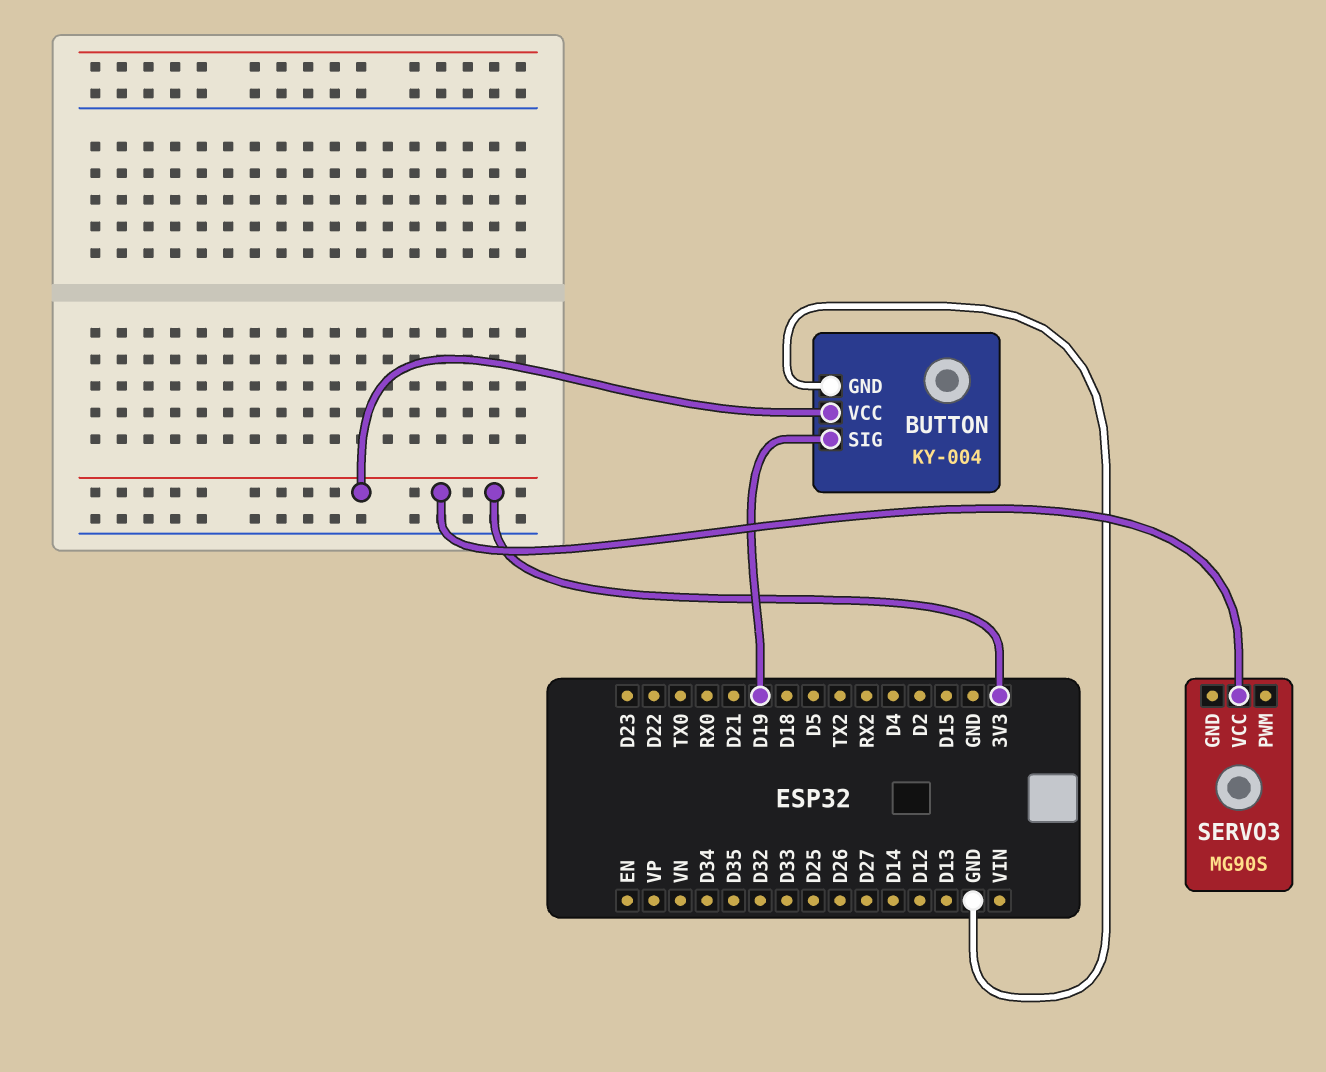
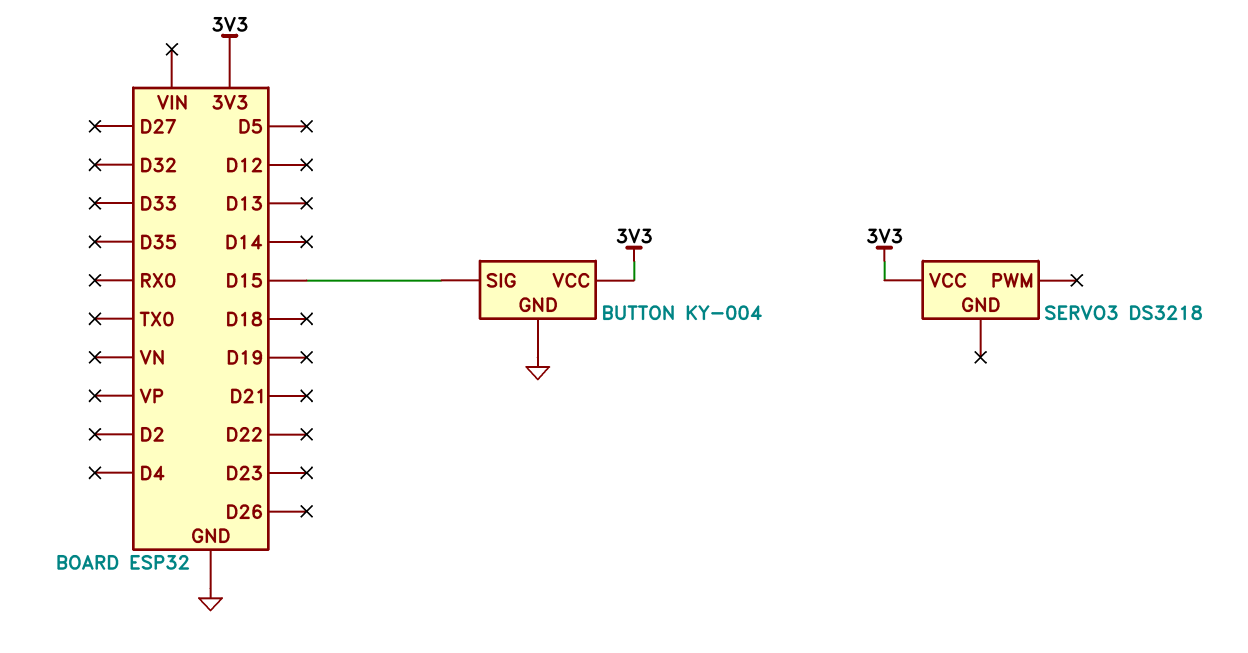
BUTTON pin SIG: D19 -> D15
SERVO3: MG90S -> DS3218

